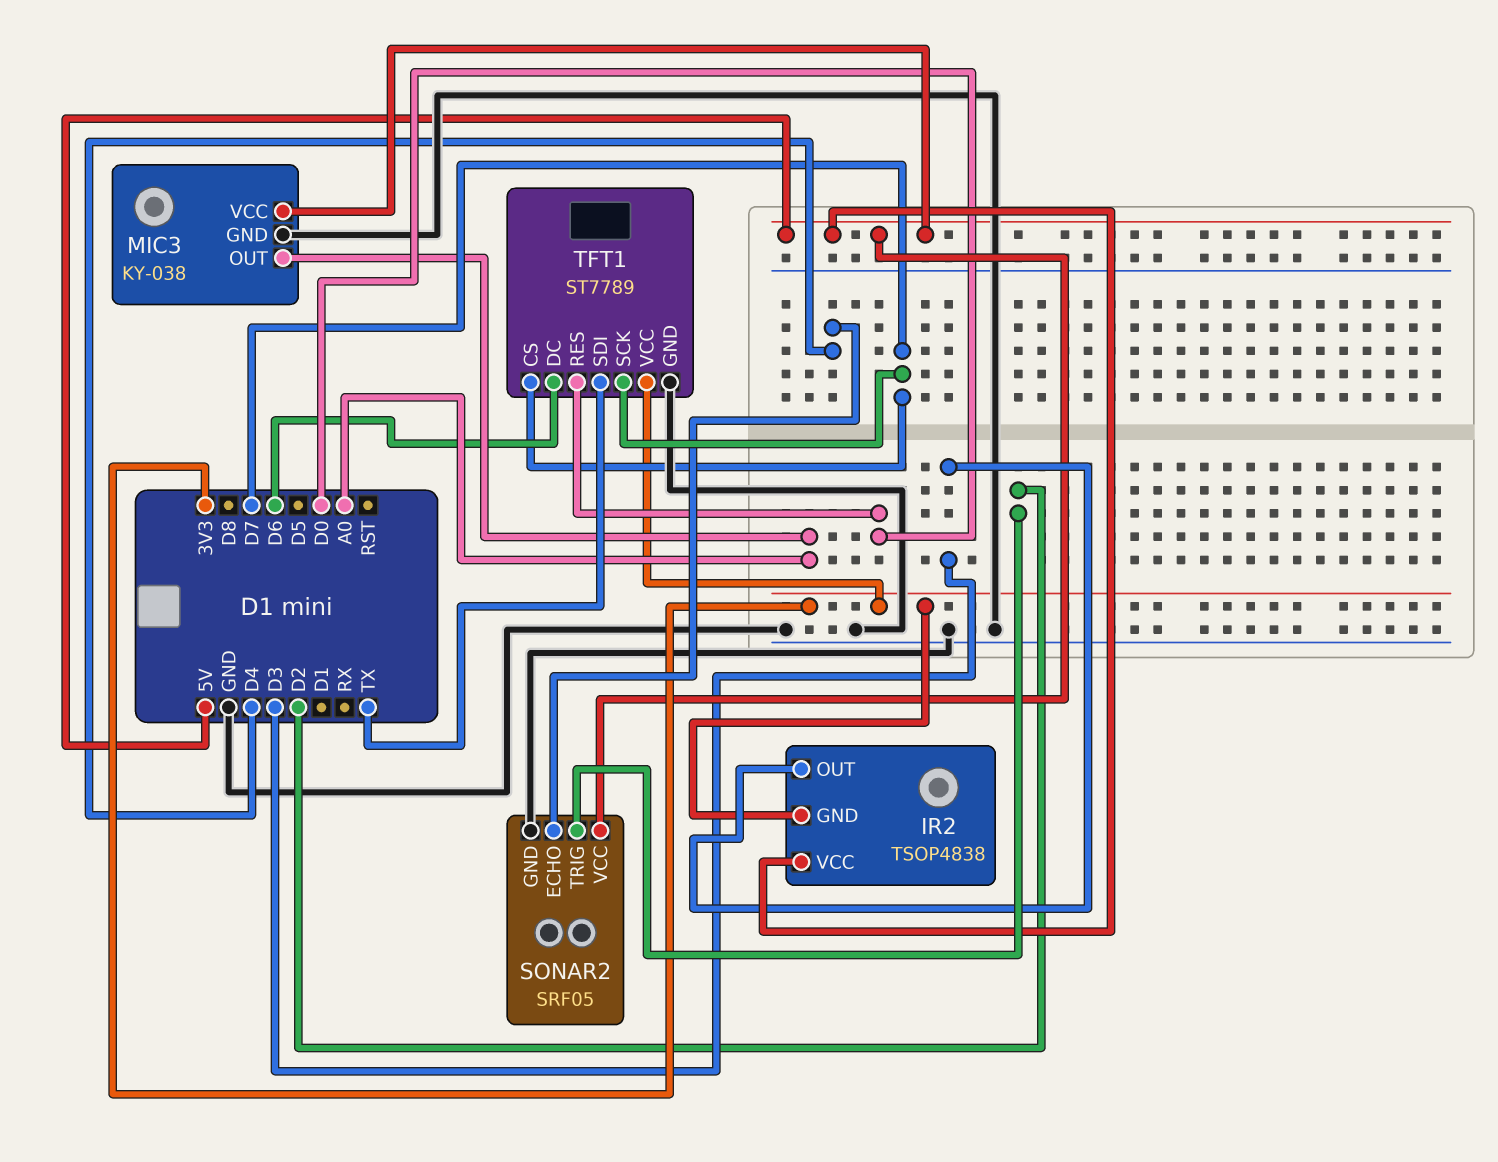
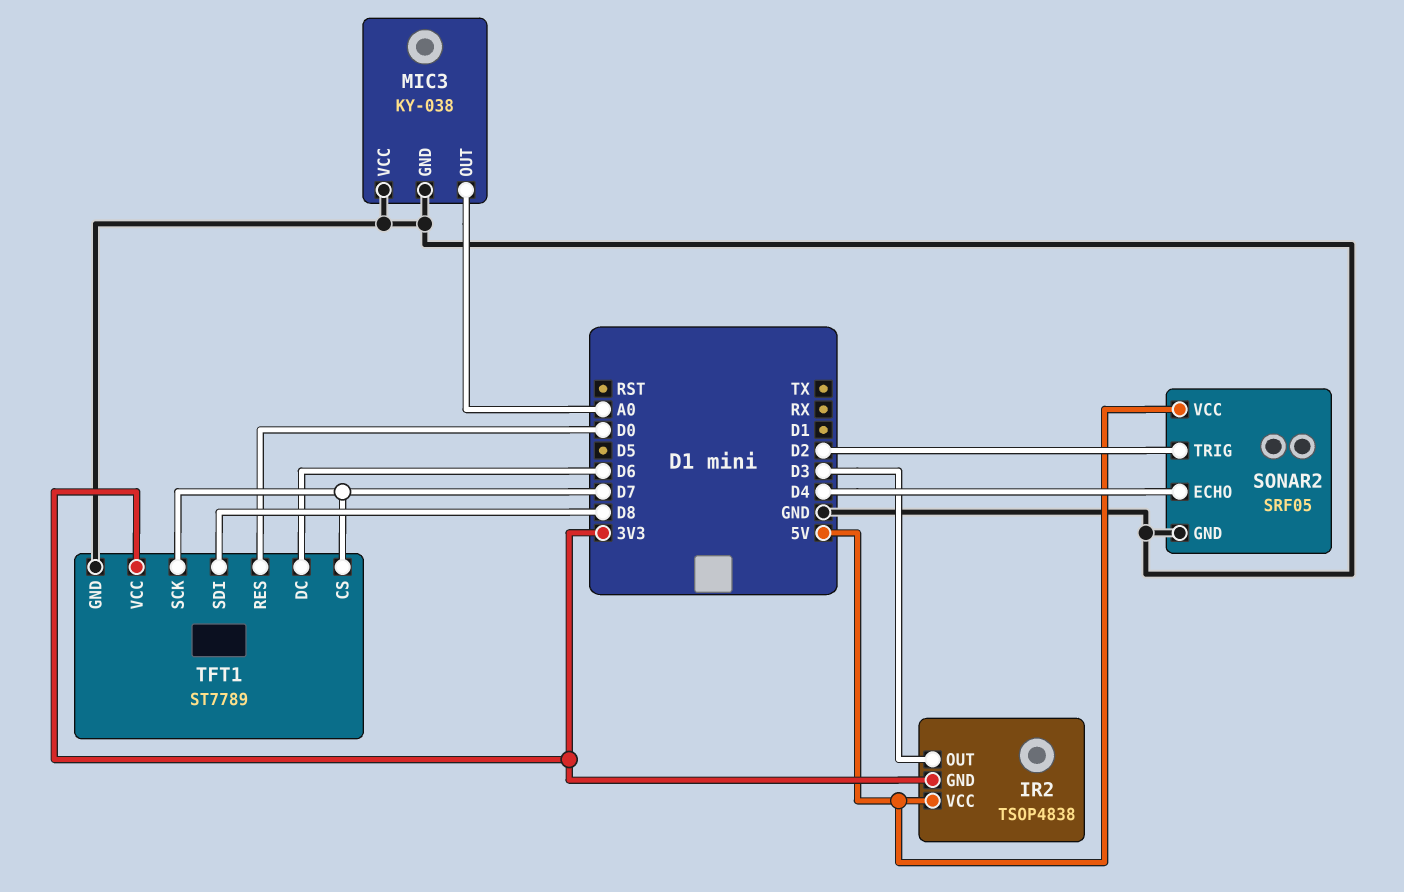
MIC3 pin VCC: 5V -> GND
TFT1 pin SDI: TX -> D8

